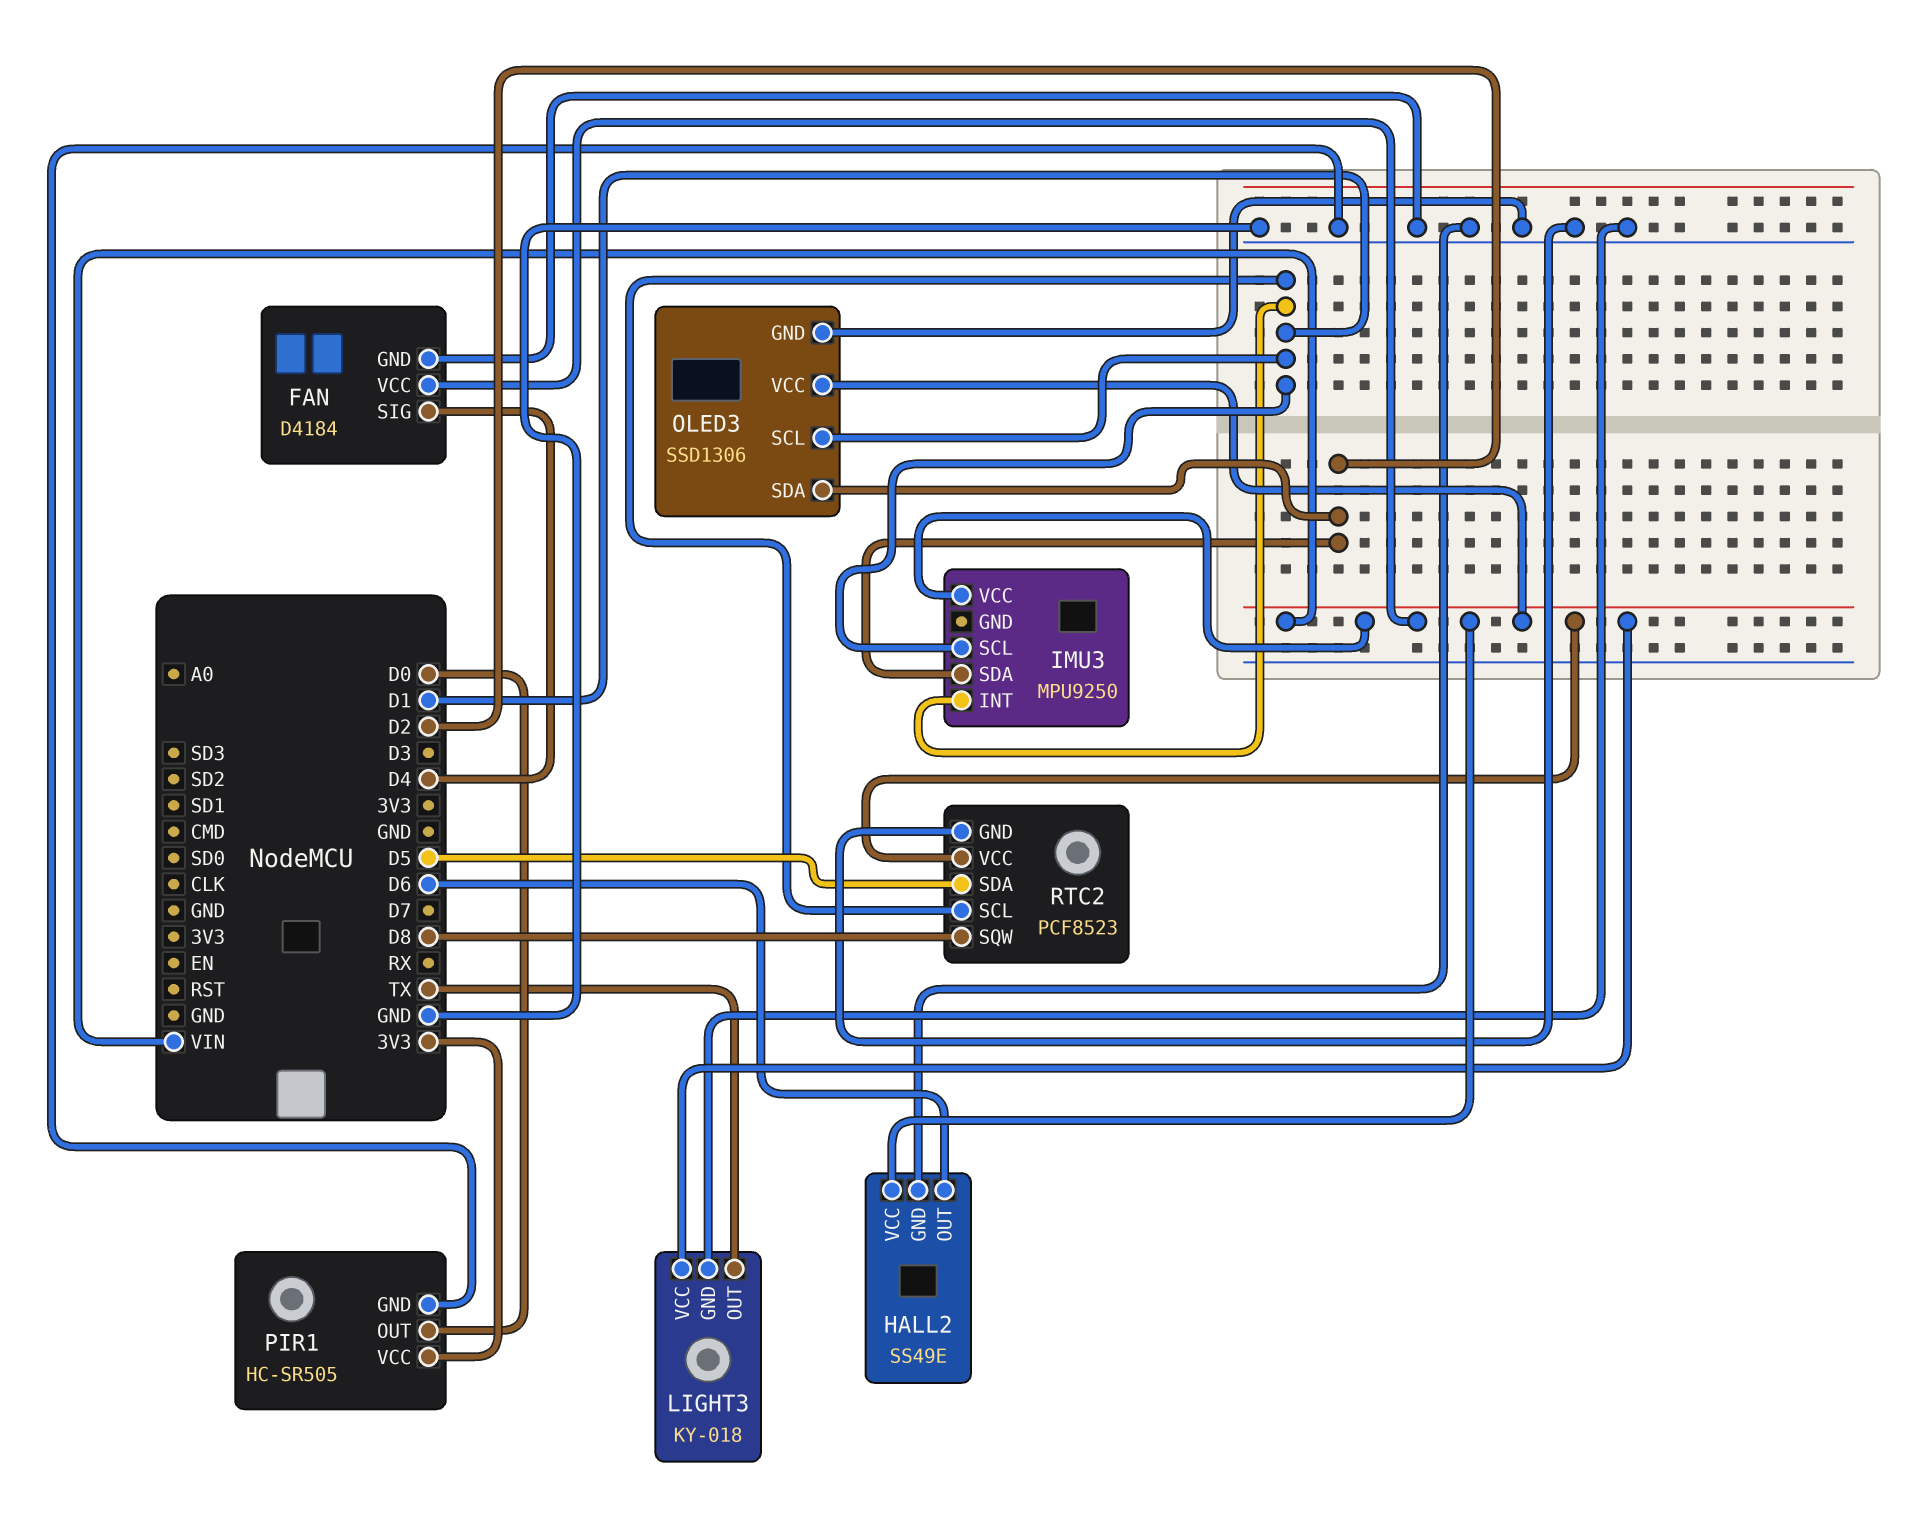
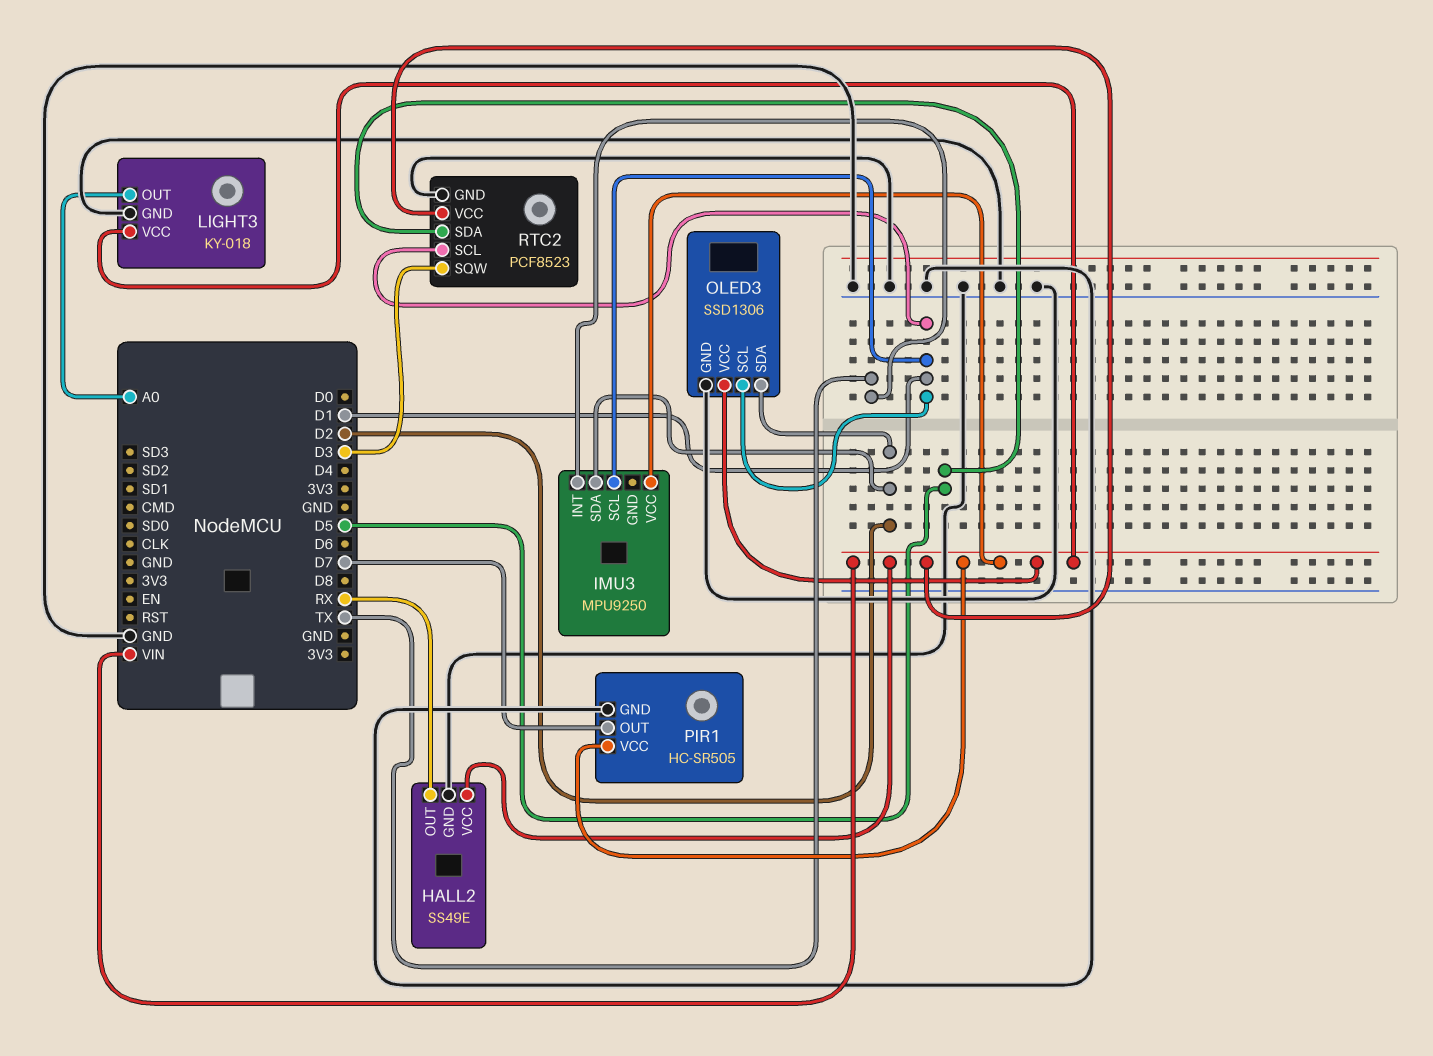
FAN: D4184 -> none
FAN pin GND: GND -> none
FAN pin SIG: D4 -> none
FAN pin VCC: VIN -> none
HALL2 pin OUT: D6 -> RX
IMU3 pin INT: D1 -> TX
LIGHT3 pin OUT: TX -> A0
PIR1 pin OUT: D0 -> D7
PIR1 pin VCC: 3V3 -> VIN
RTC2 pin SQW: D8 -> D3

